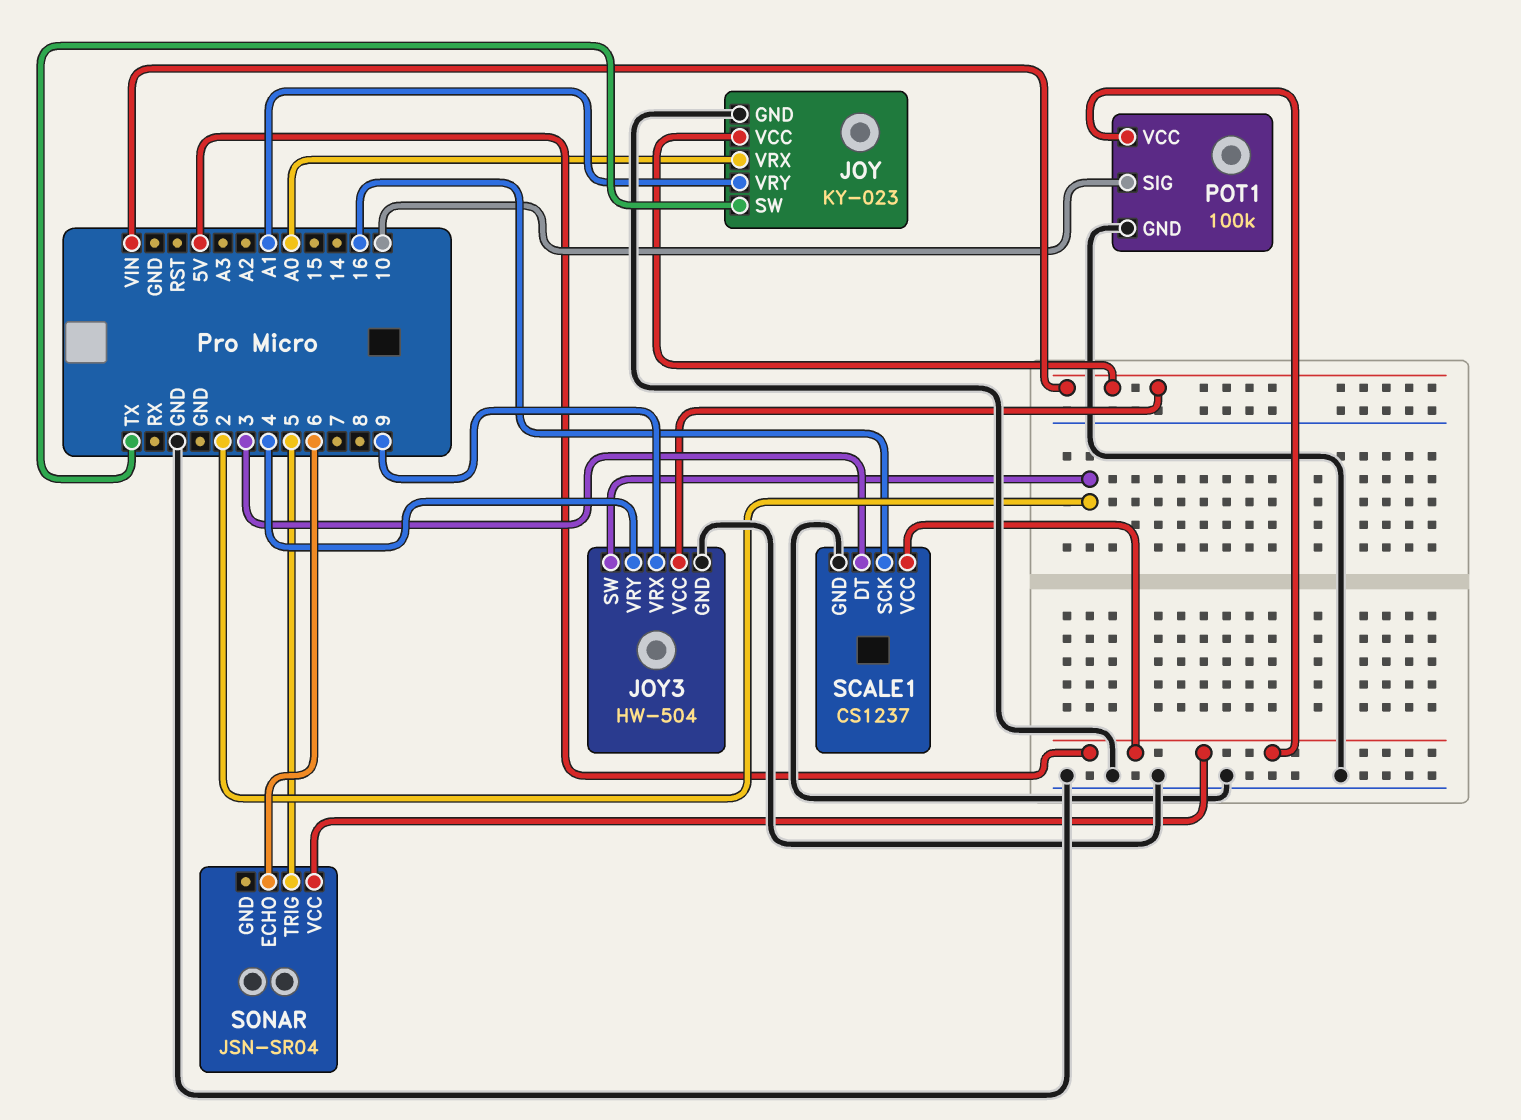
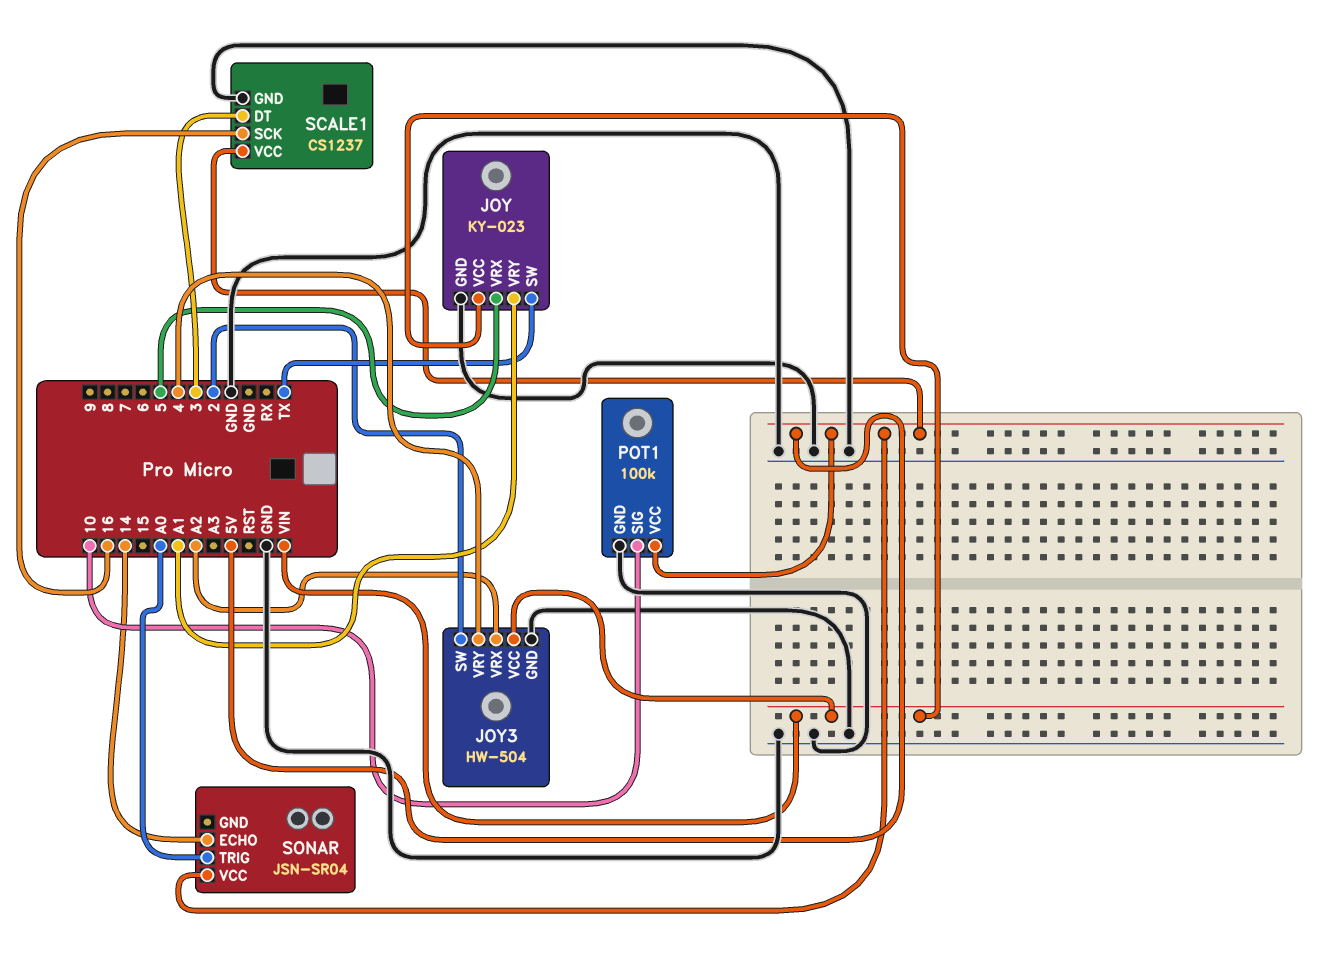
JOY pin VRX: A0 -> 5
JOY3 pin VRX: 9 -> A2
SONAR pin ECHO: 6 -> 14
SONAR pin TRIG: 5 -> A0

